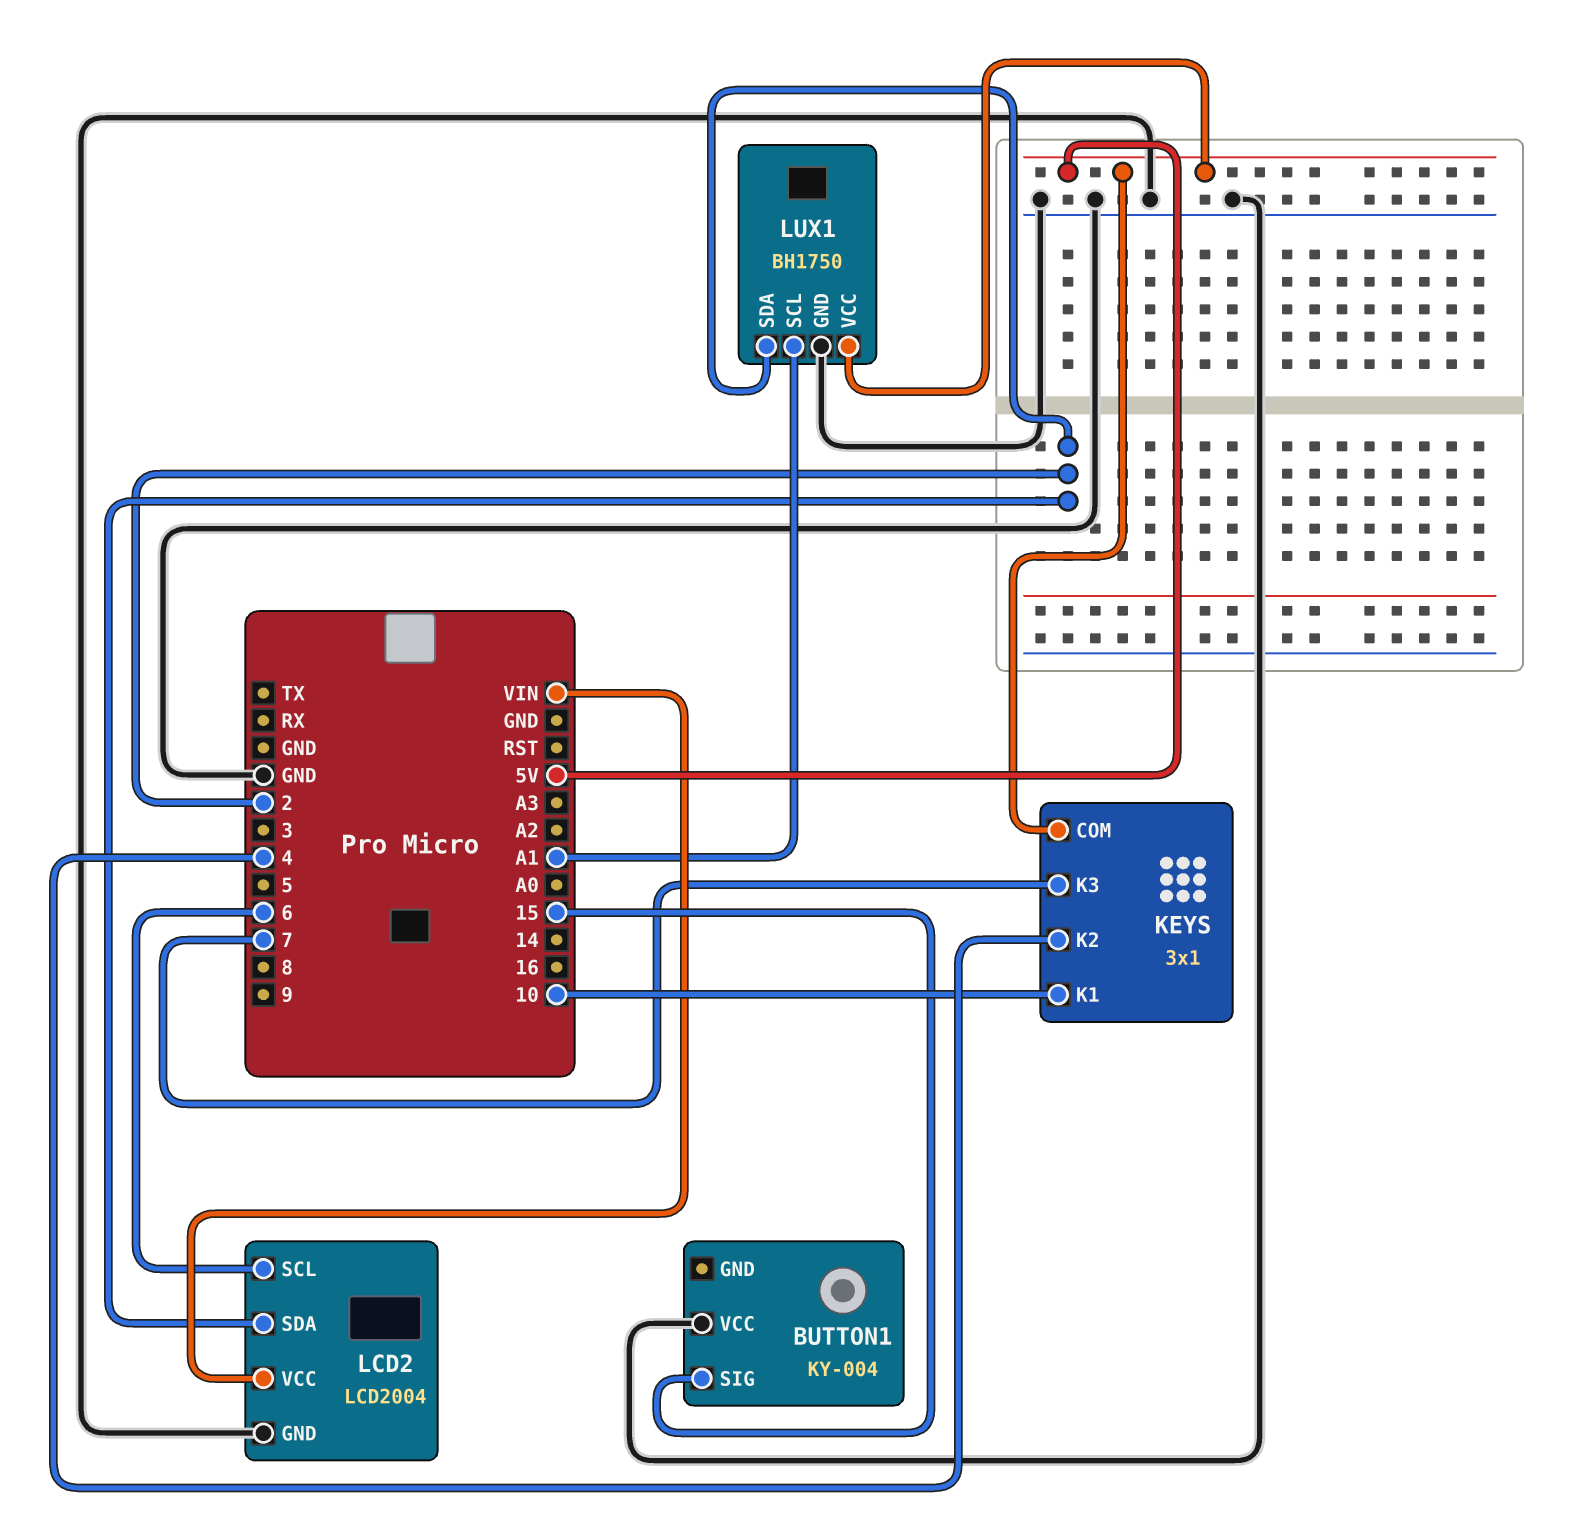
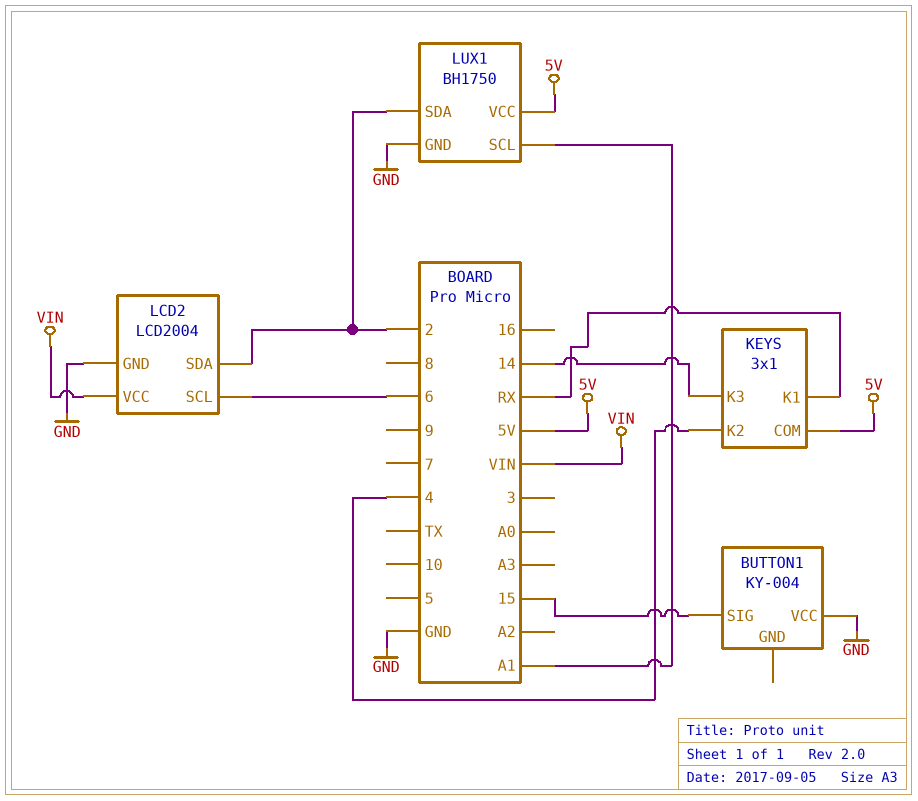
KEYS pin K1: 10 -> RX
KEYS pin K3: 7 -> 14

